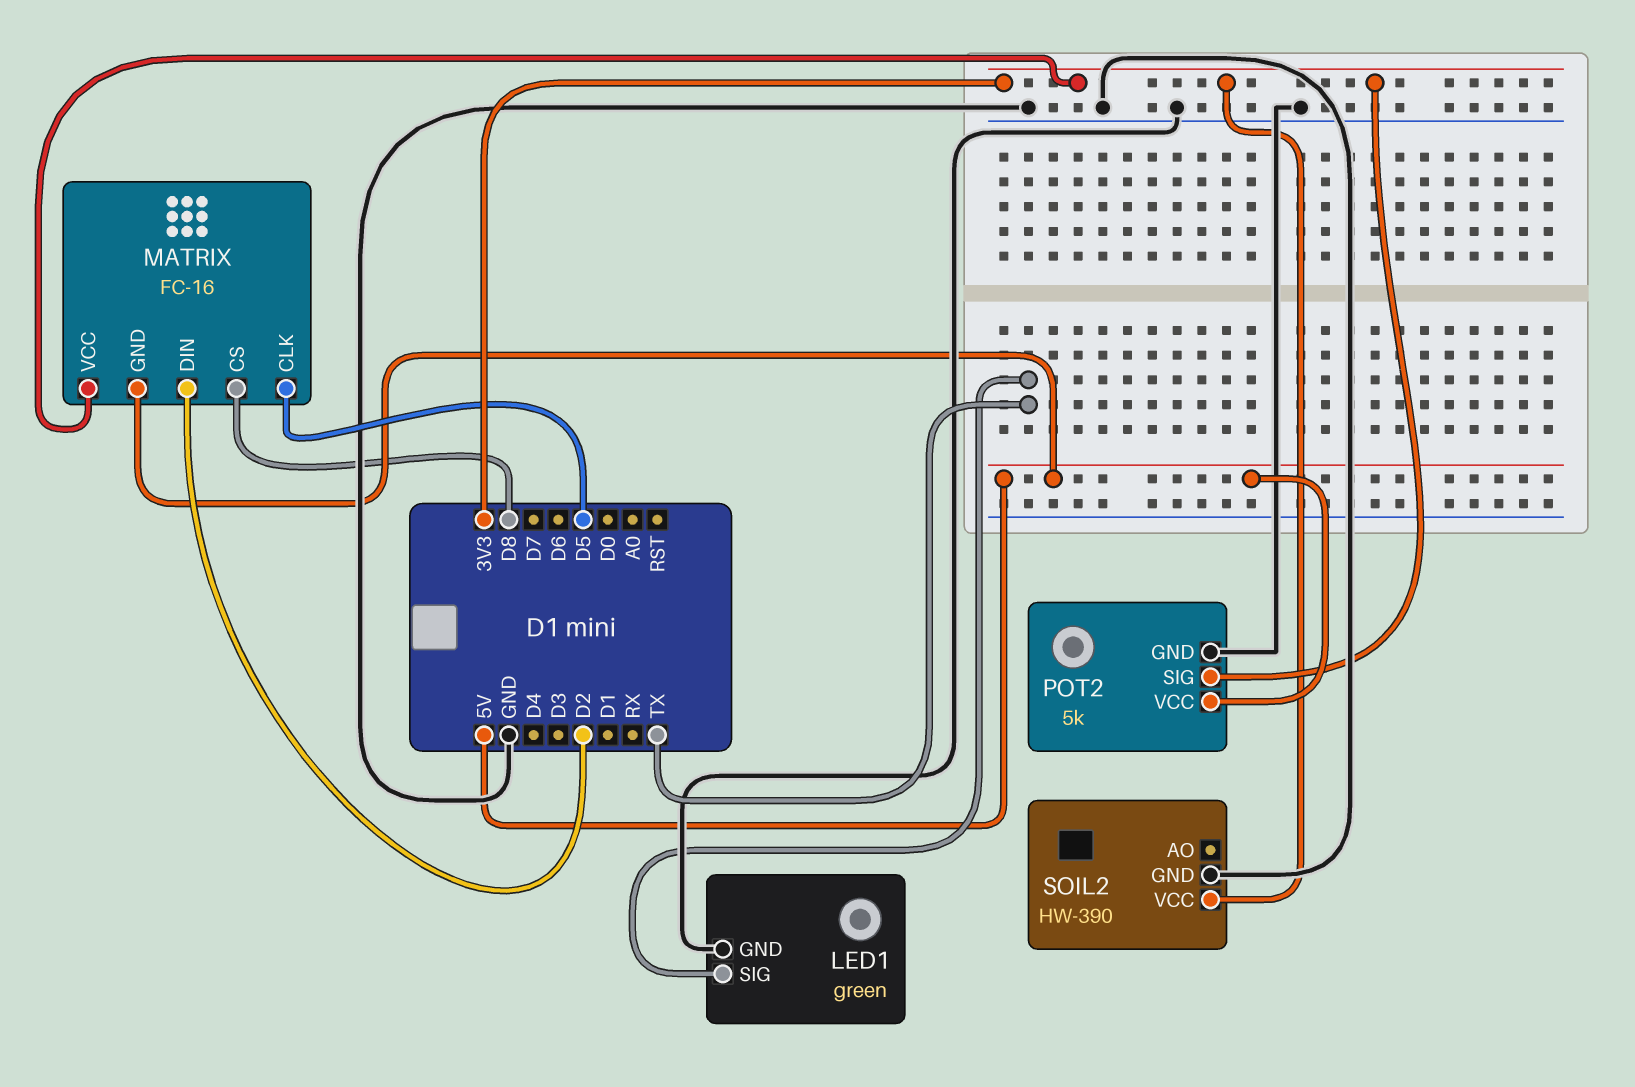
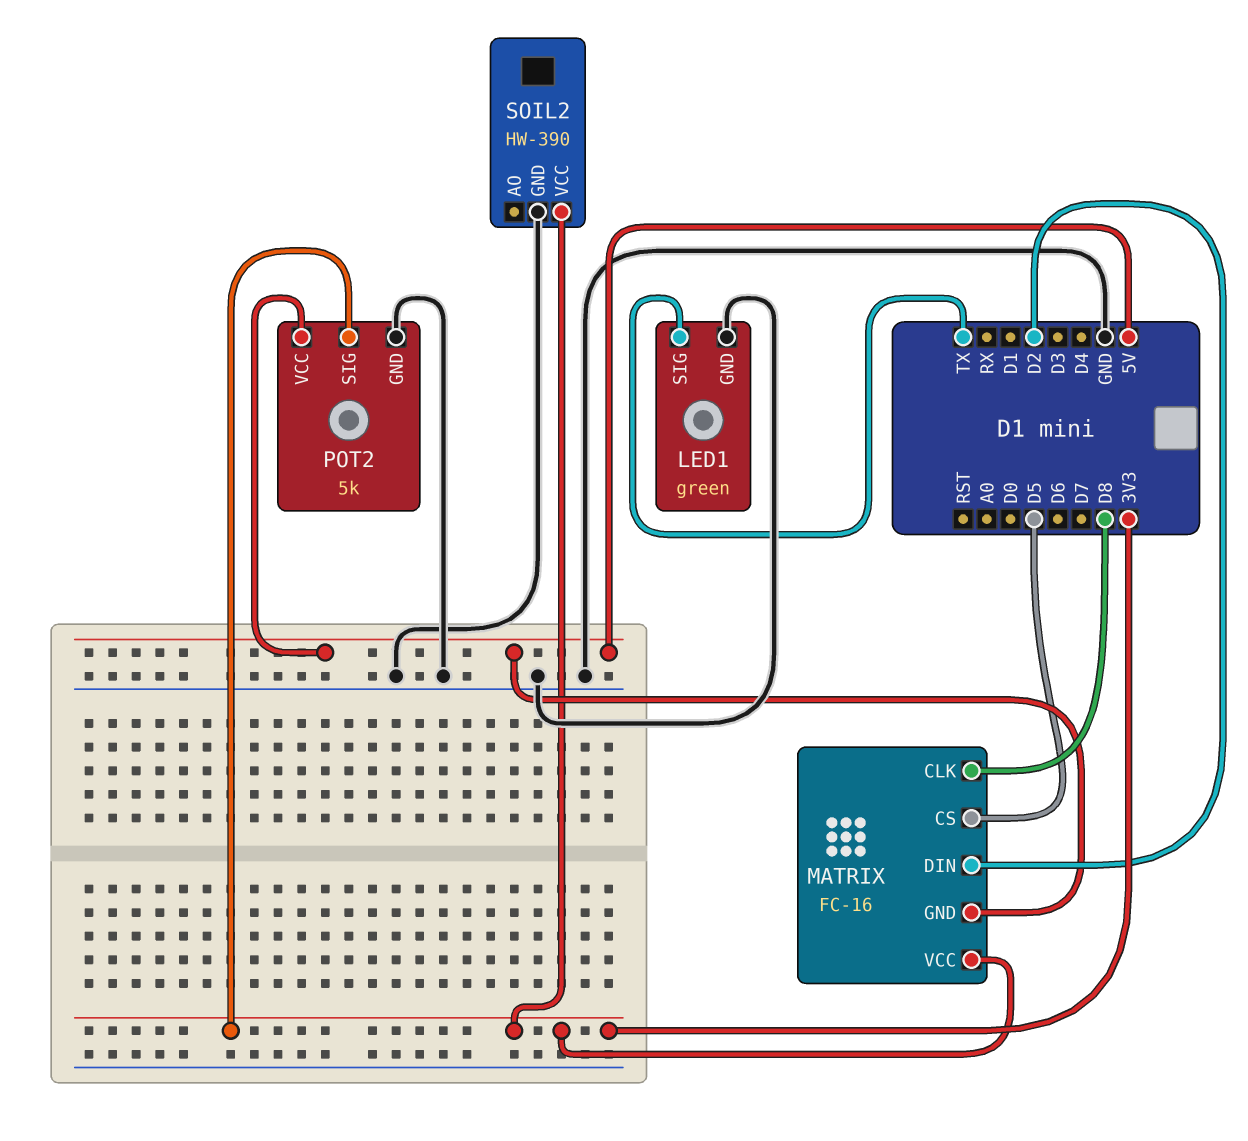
MATRIX pin CLK: D5 -> D8
MATRIX pin CS: D8 -> D5

